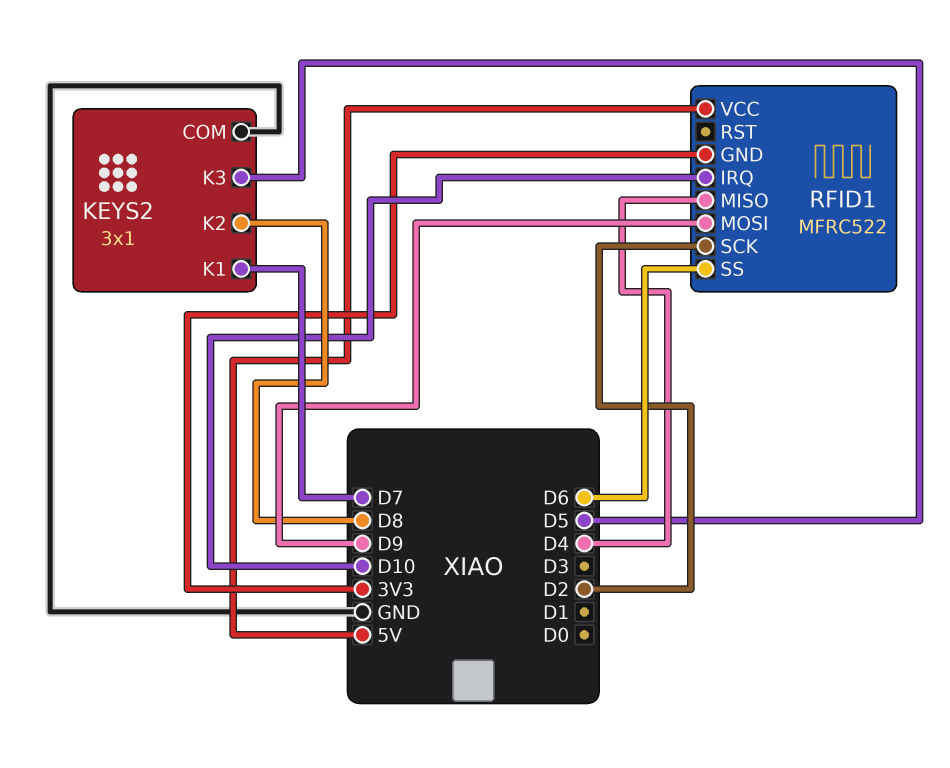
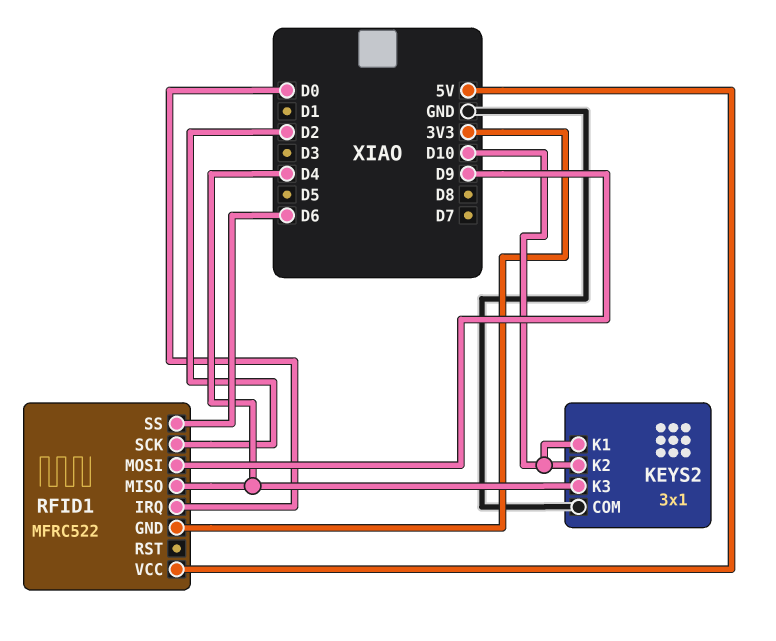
KEYS2 pin K1: D7 -> D10
KEYS2 pin K2: D8 -> D10
KEYS2 pin K3: D5 -> D4
RFID1 pin IRQ: D10 -> D0

